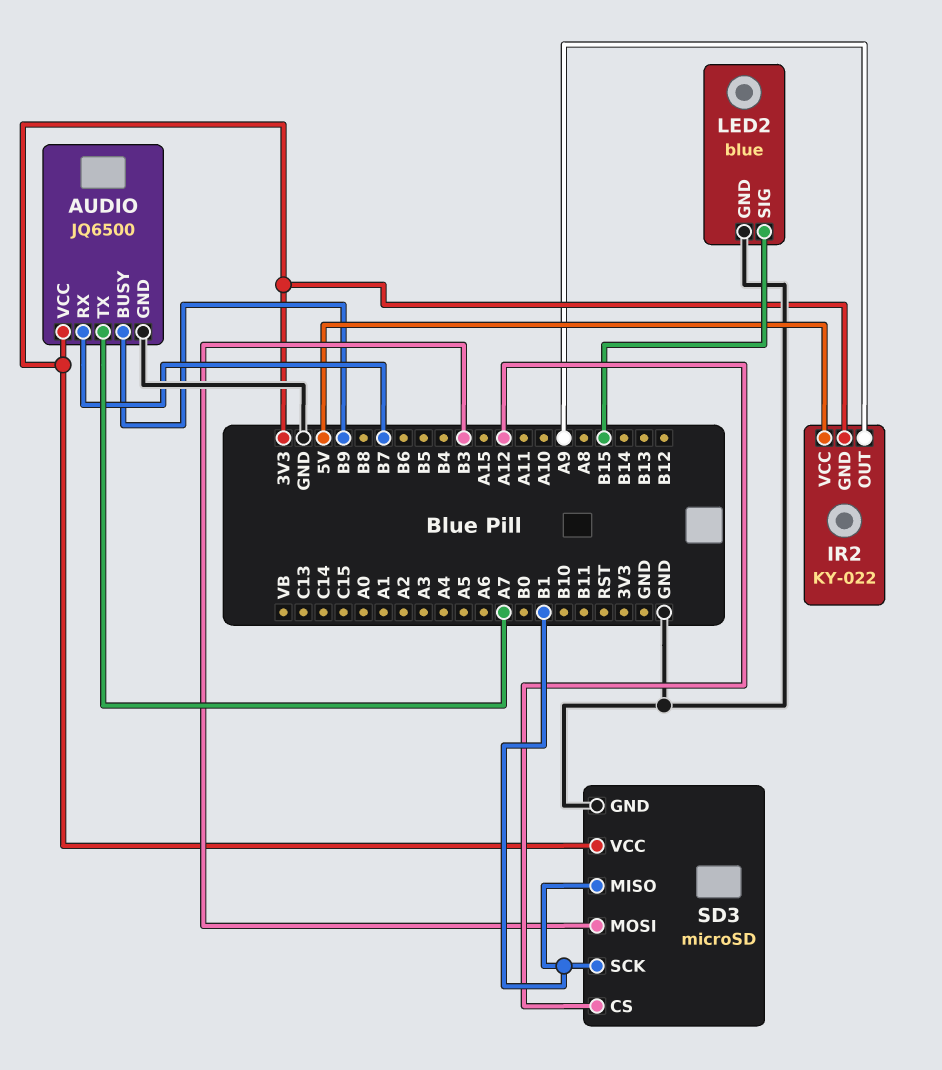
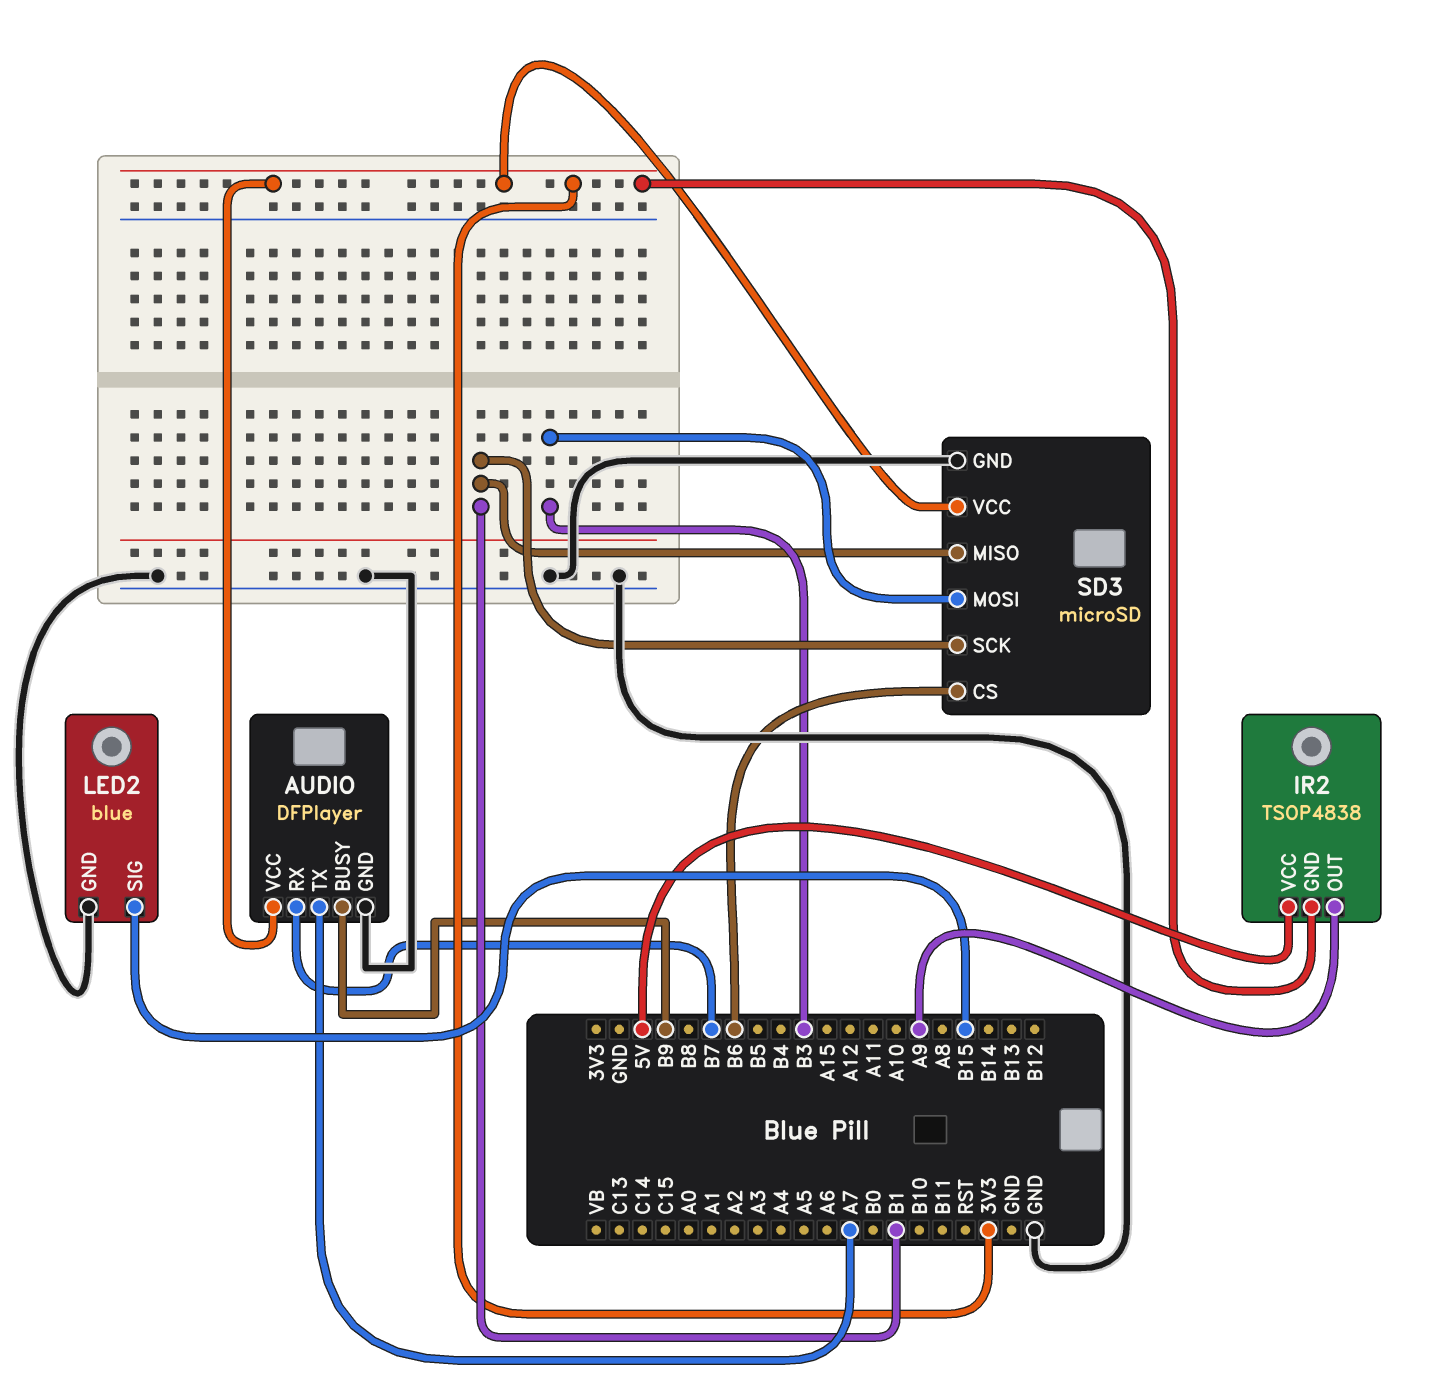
AUDIO: JQ6500 -> DFPlayer
IR2: KY-022 -> TSOP4838
SD3 pin CS: A12 -> B6

